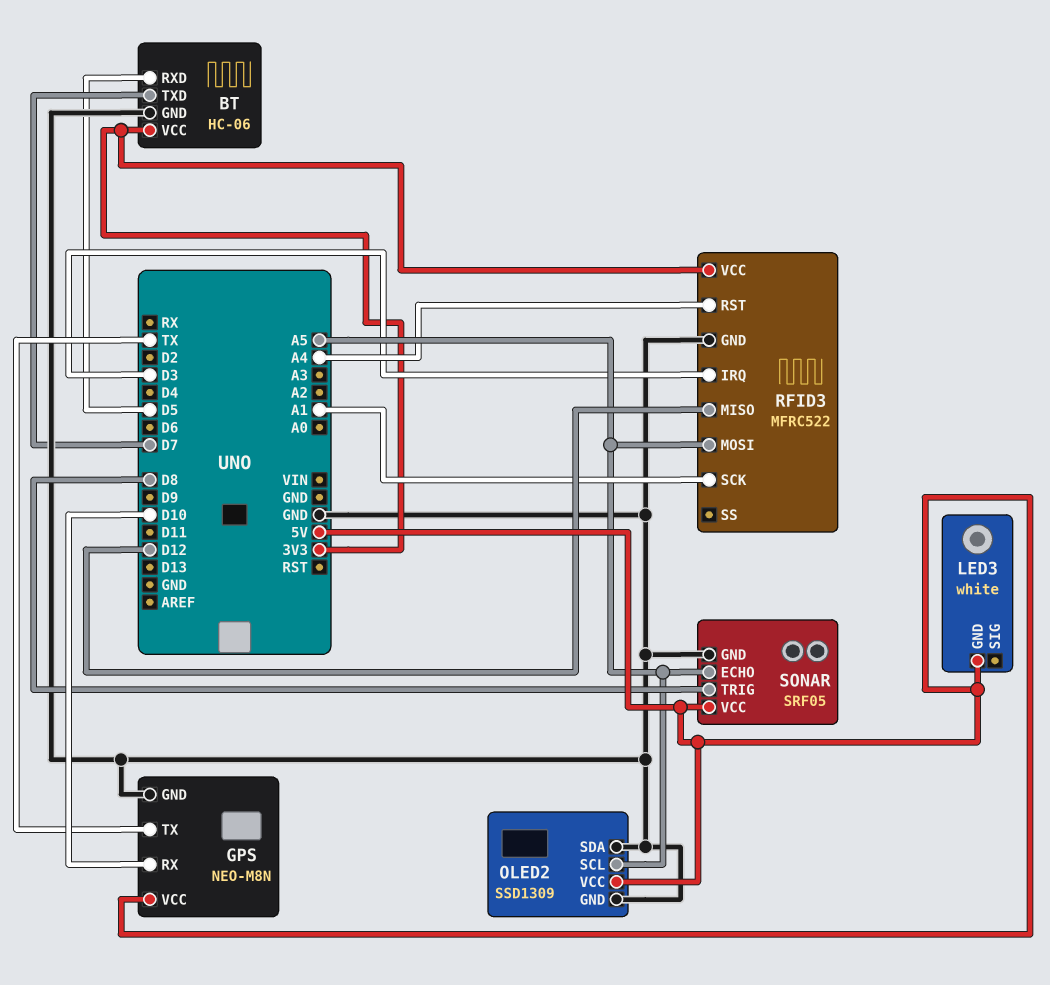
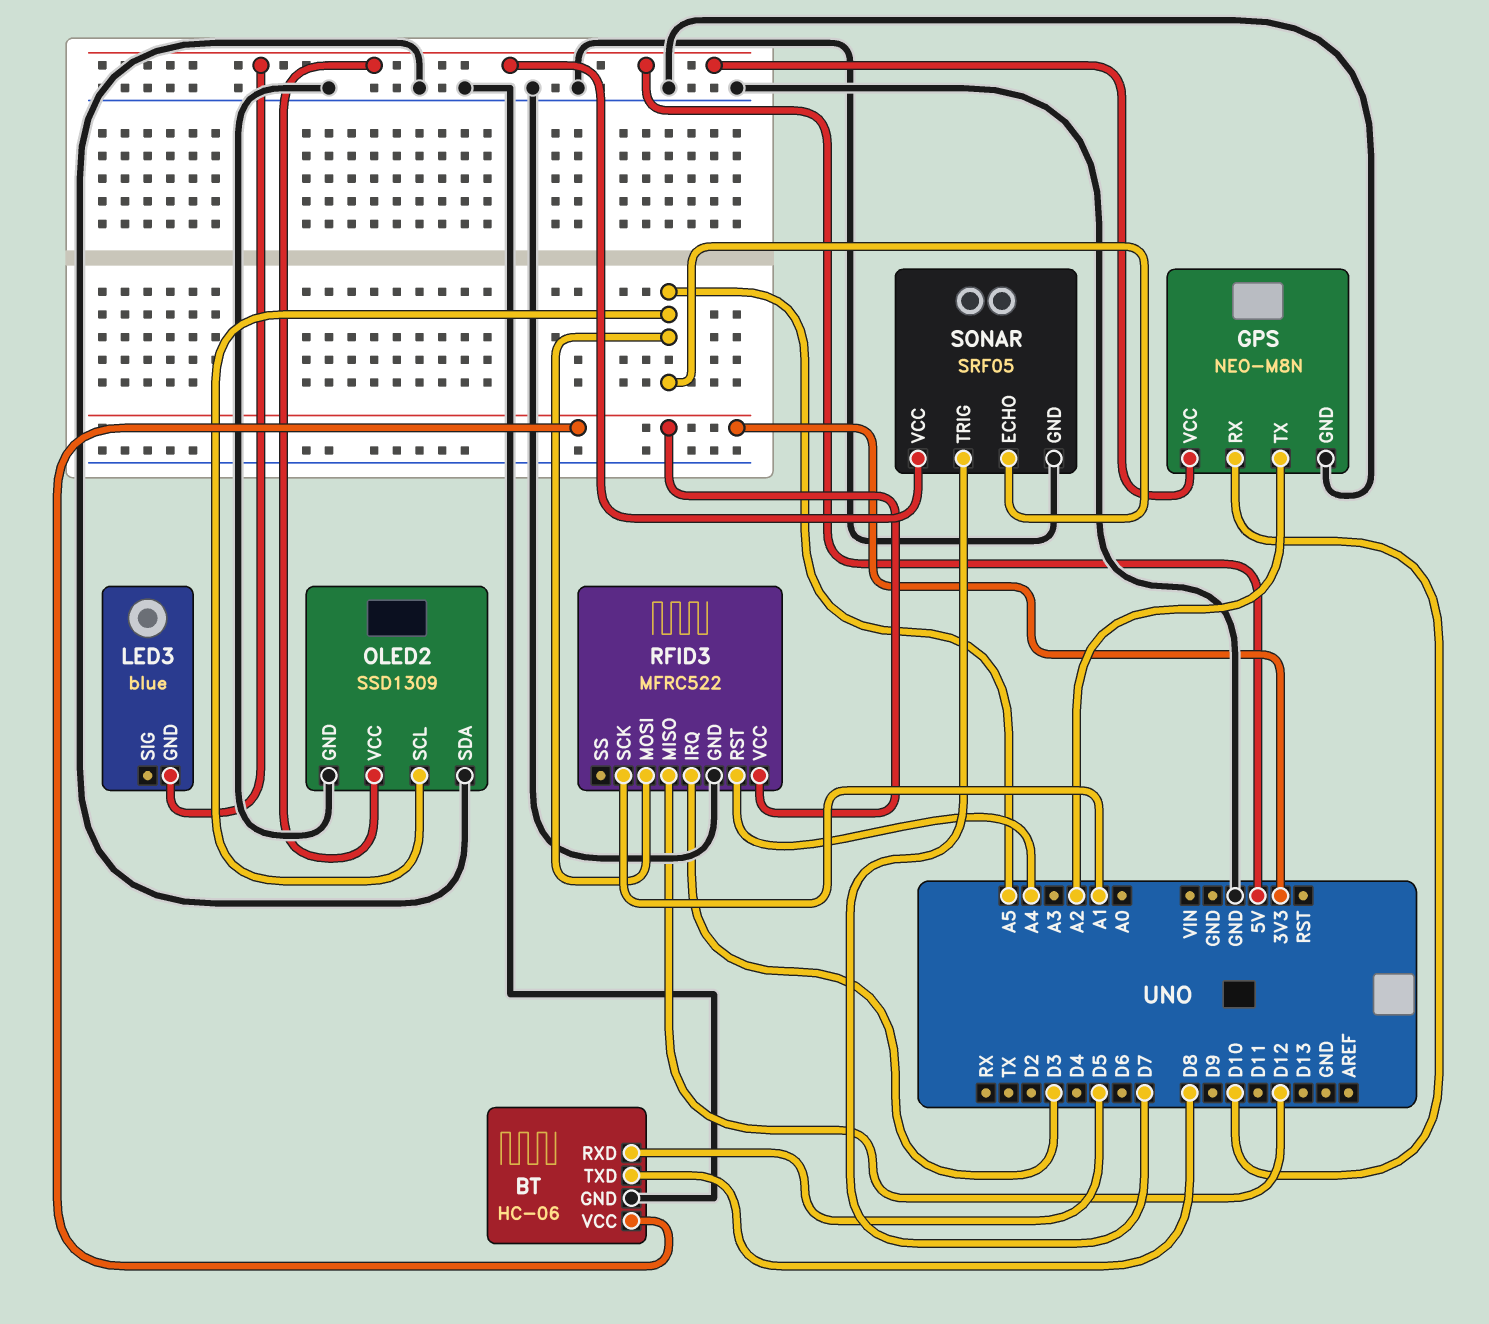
BT pin TXD: D7 -> D8
GPS pin TX: TX -> A2
LED3: white -> blue
SONAR pin TRIG: D8 -> D7

